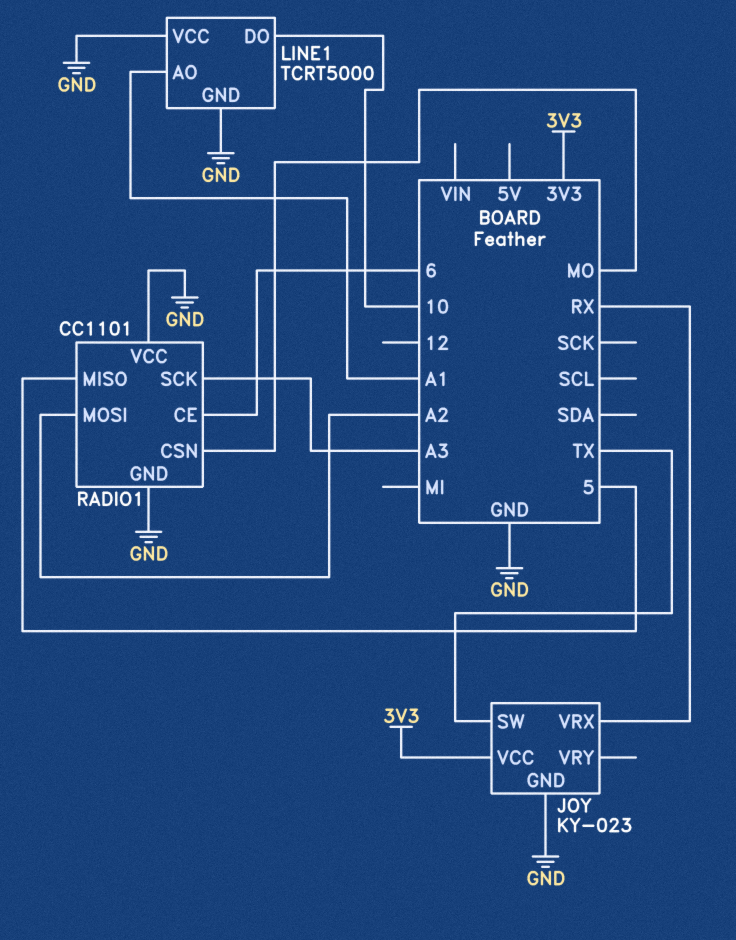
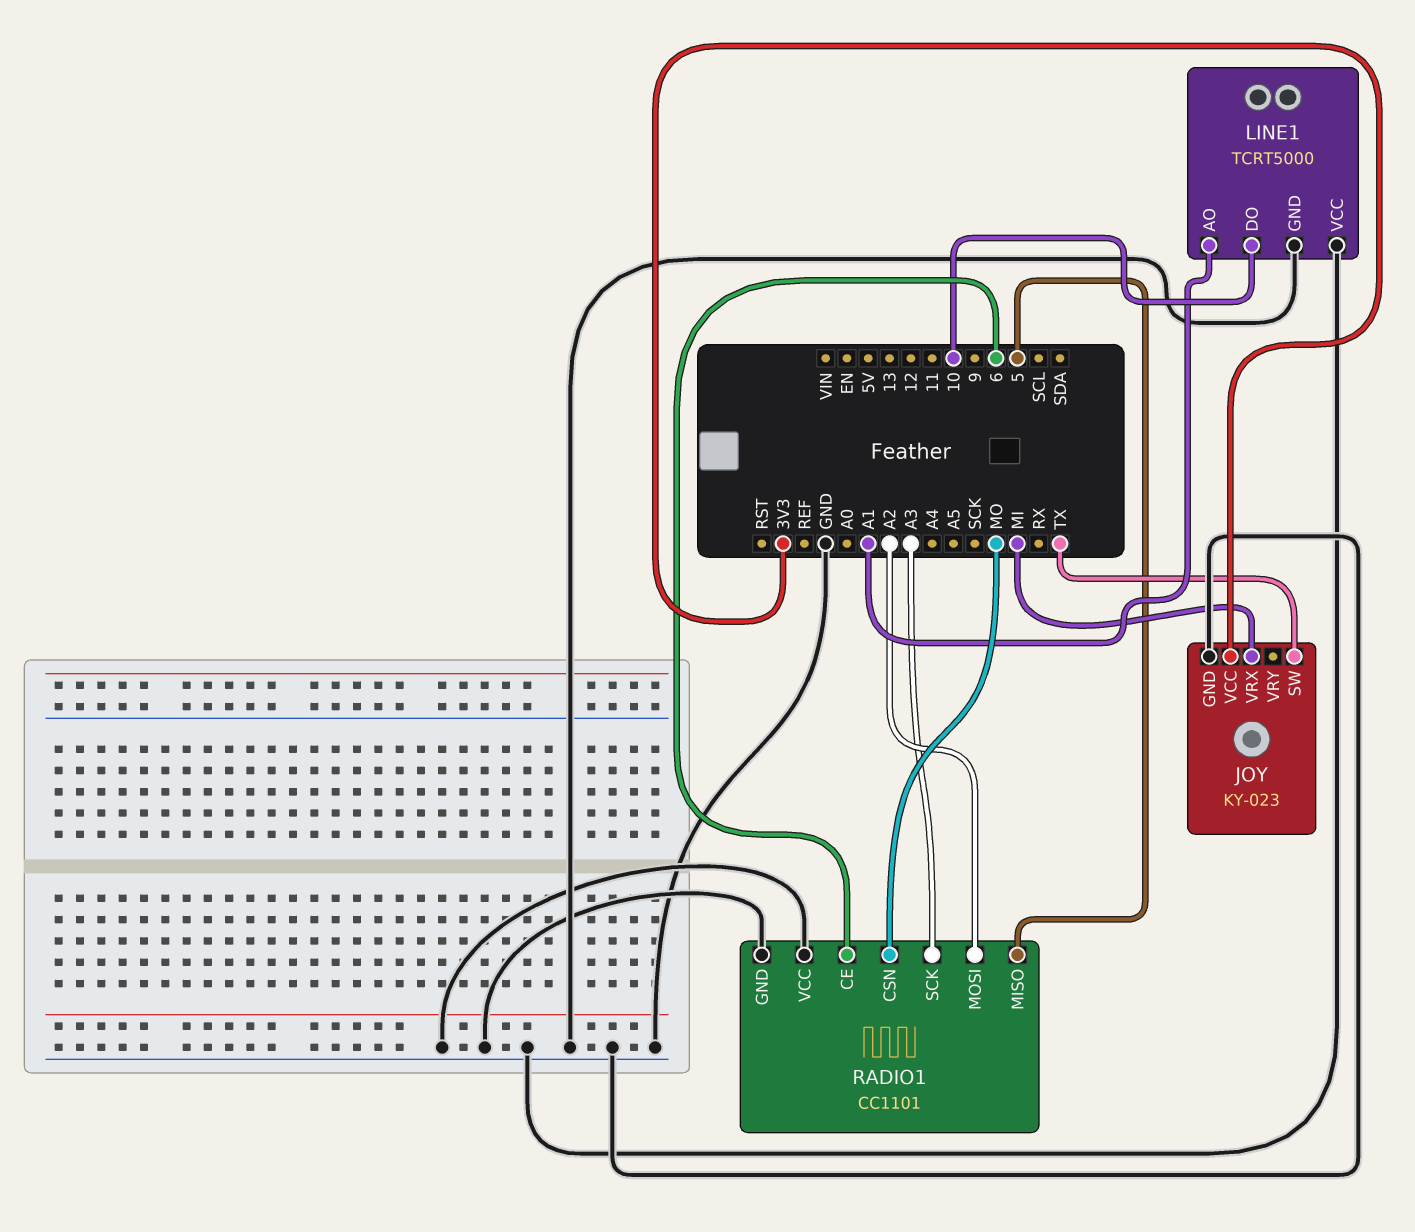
JOY pin VRX: RX -> MI

